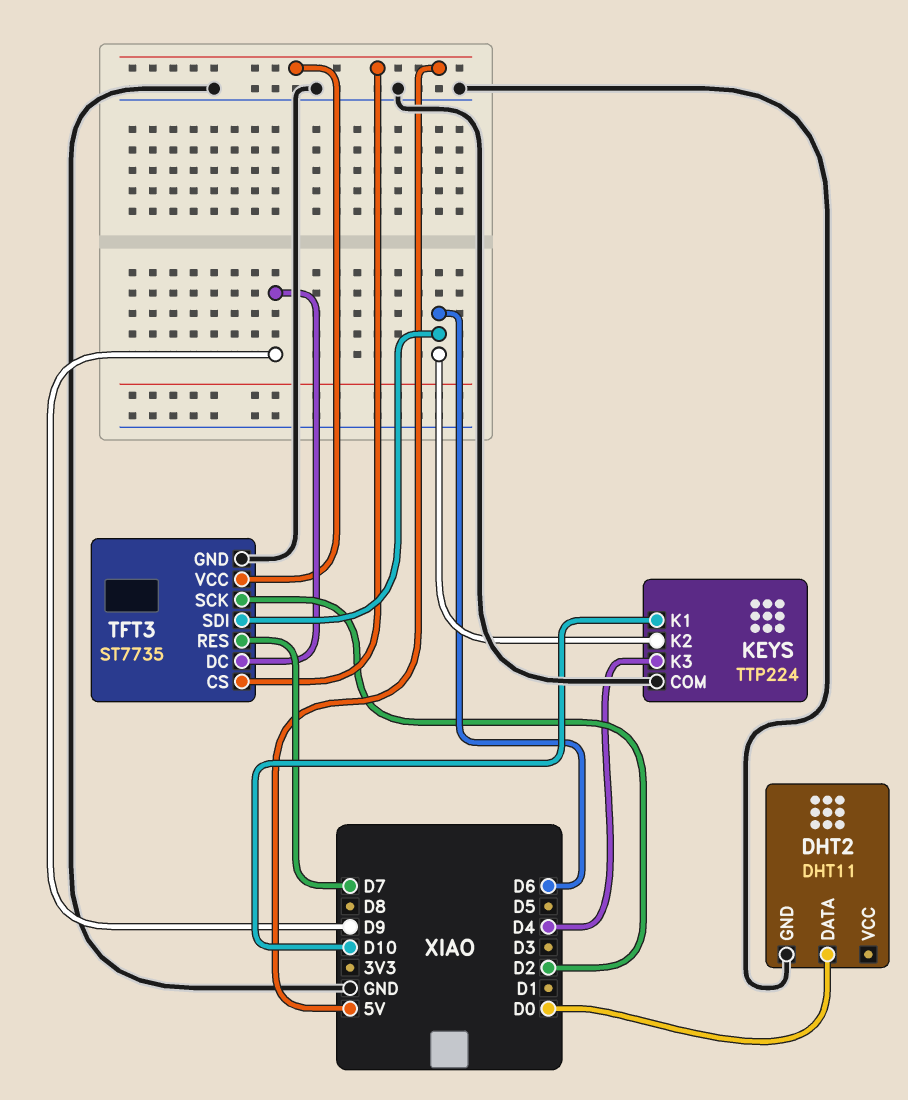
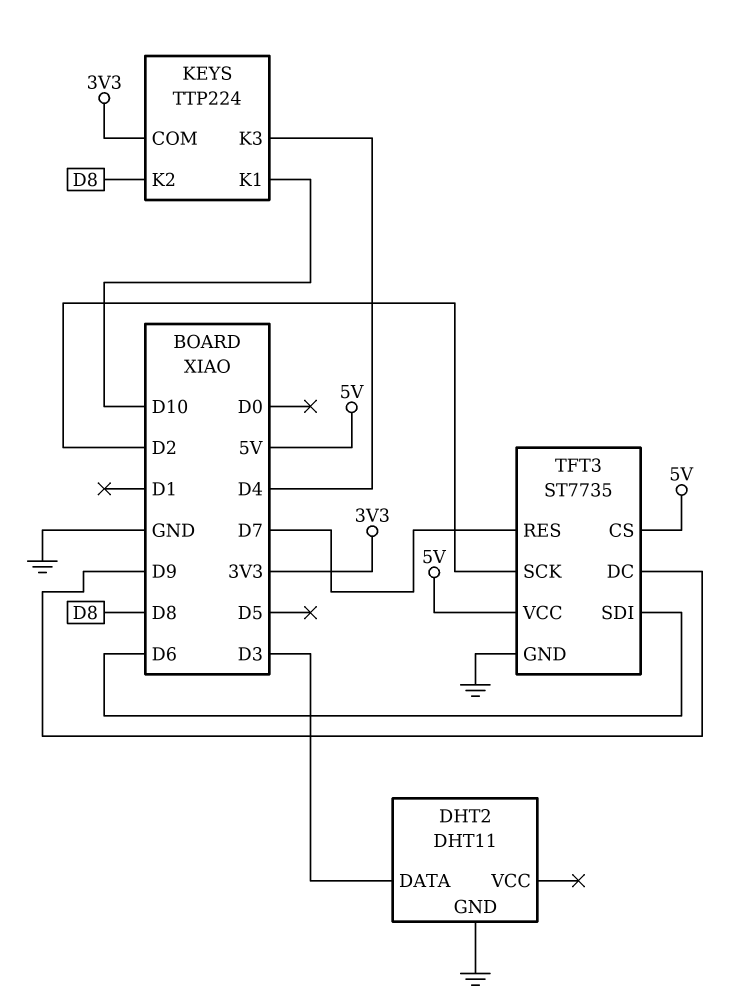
DHT2 pin DATA: D0 -> D3
KEYS pin COM: GND -> 3V3
KEYS pin K2: D6 -> D8

